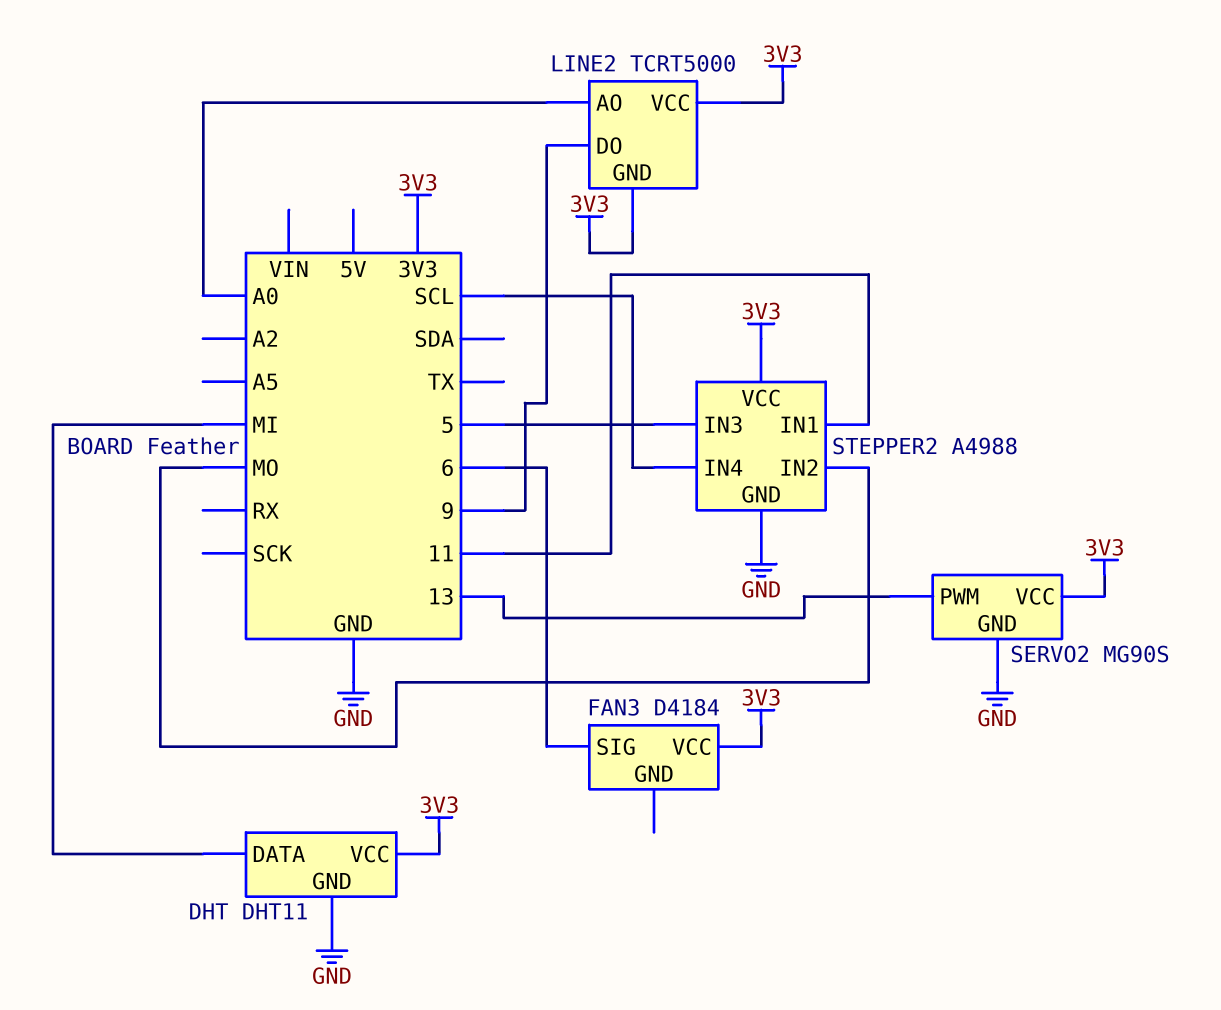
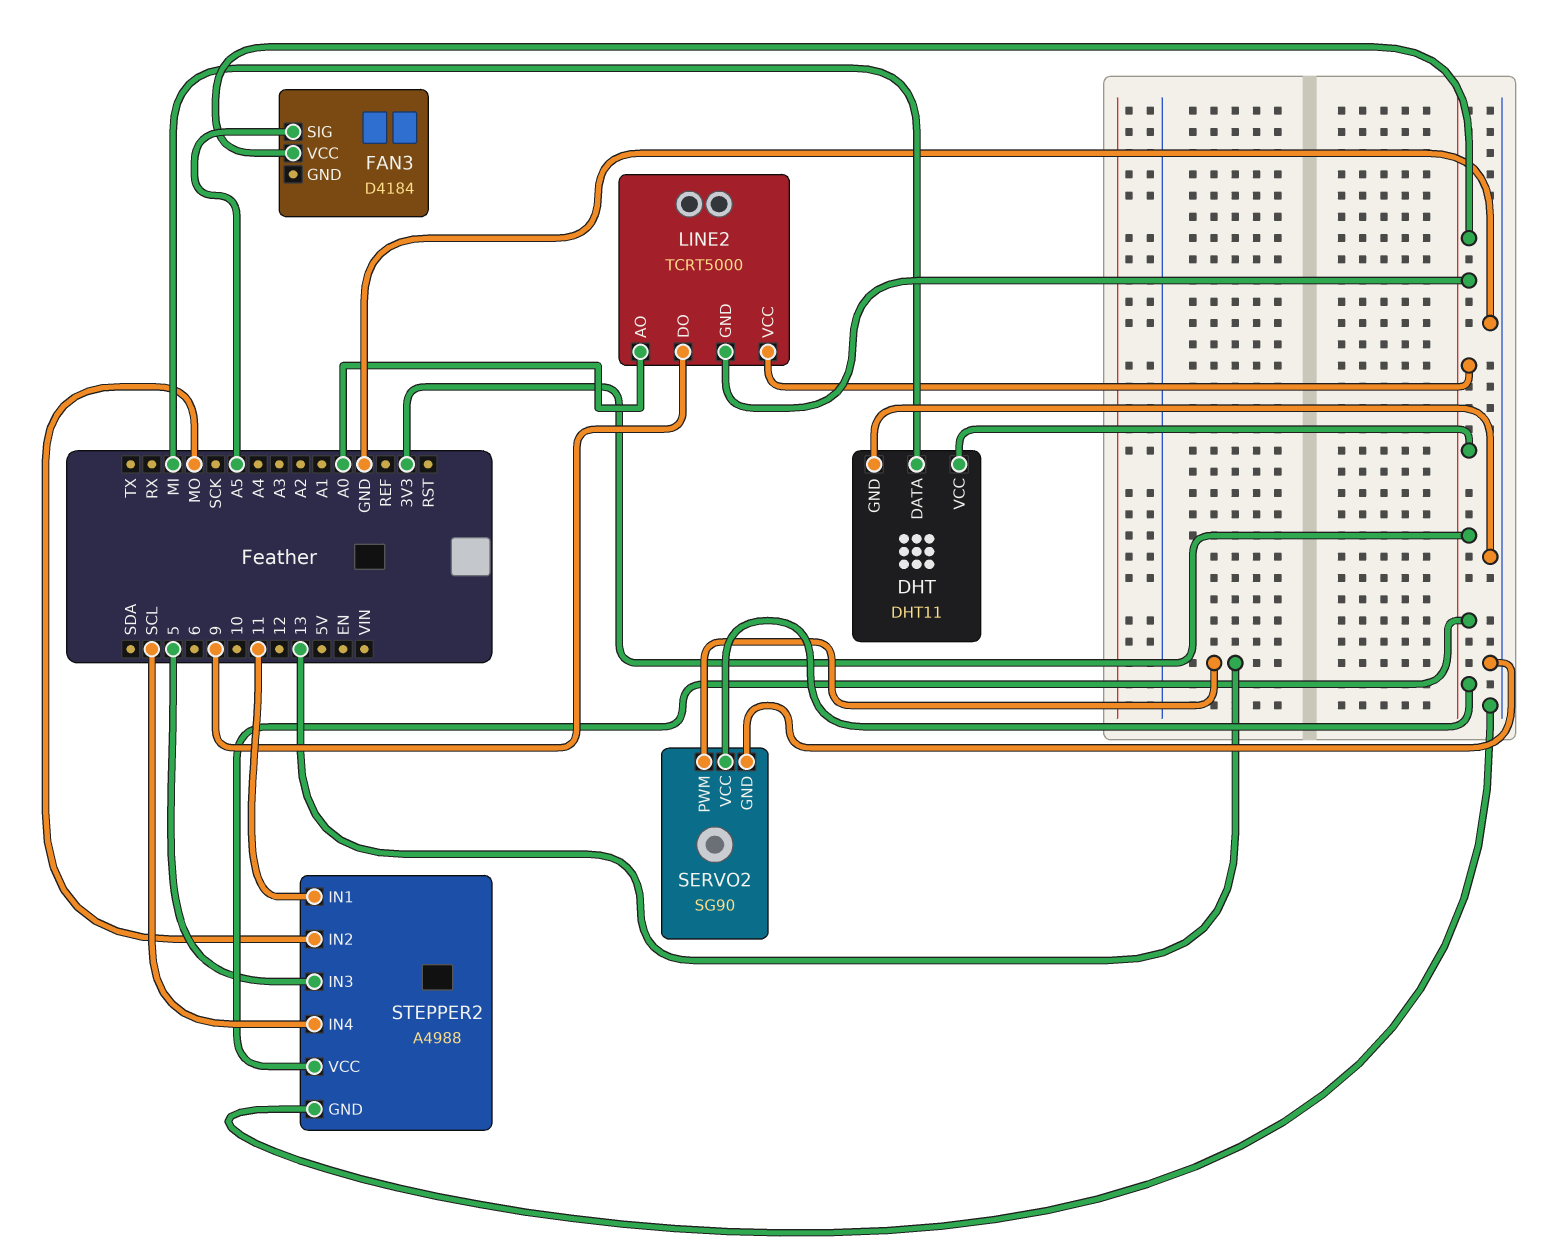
FAN3 pin SIG: 6 -> A5
SERVO2: MG90S -> SG90

